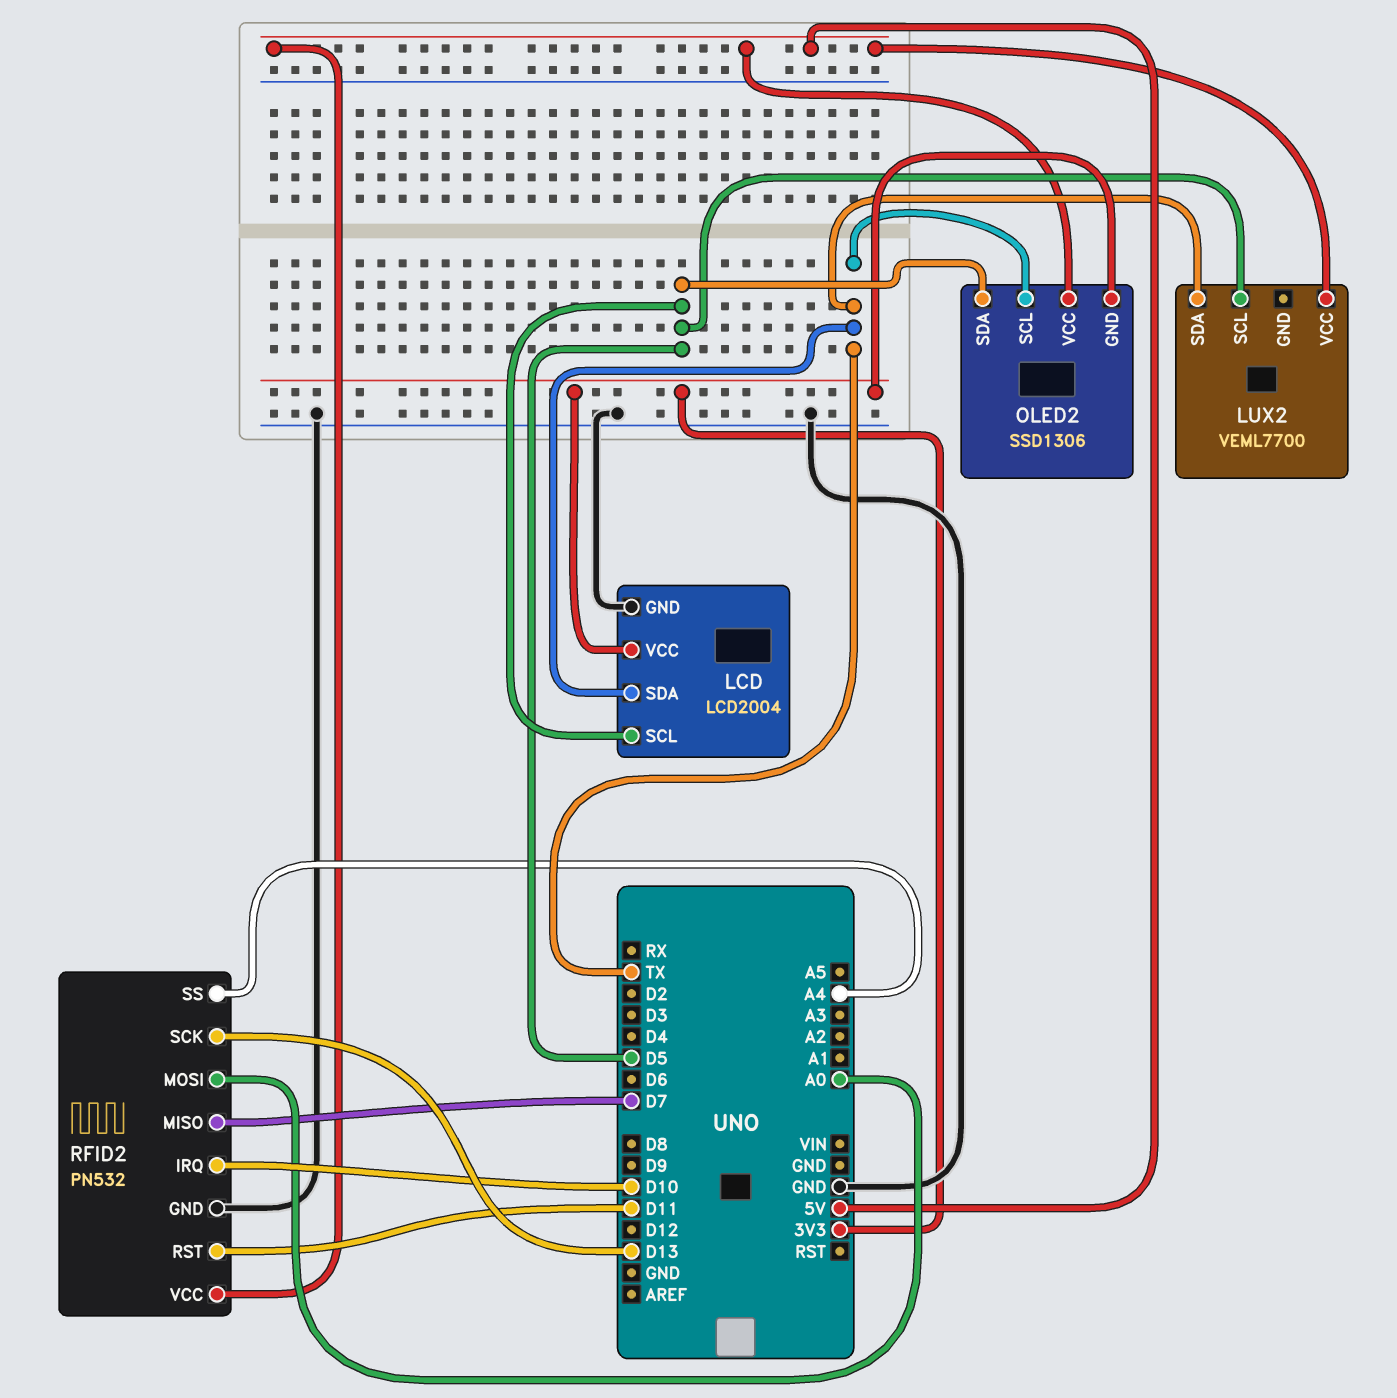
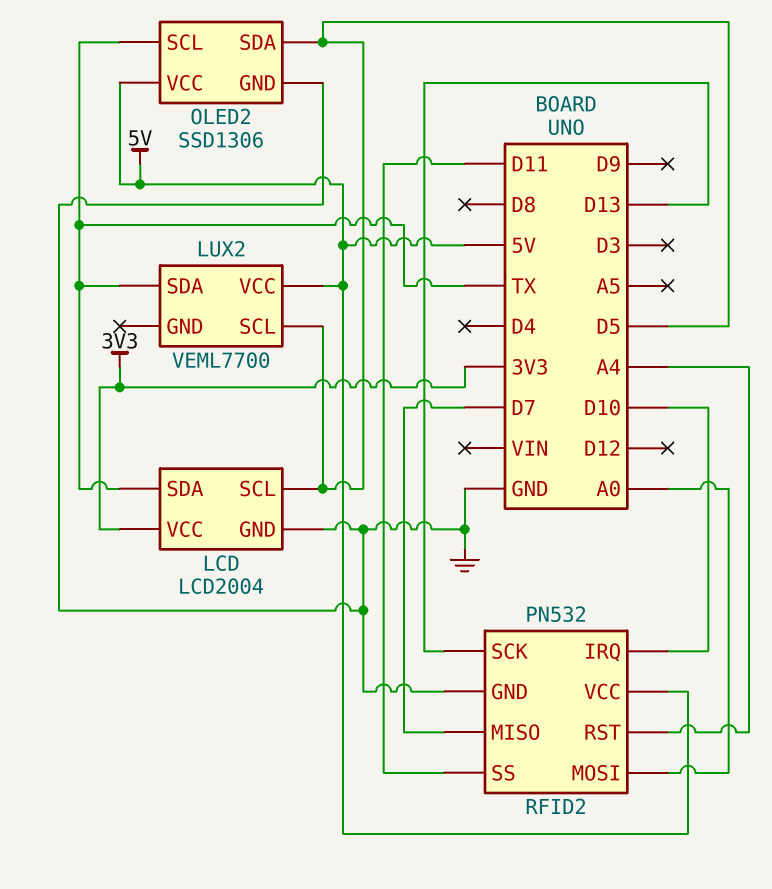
OLED2 pin GND: 3V3 -> GND
RFID2 pin RST: D11 -> A4
RFID2 pin SS: A4 -> D11

